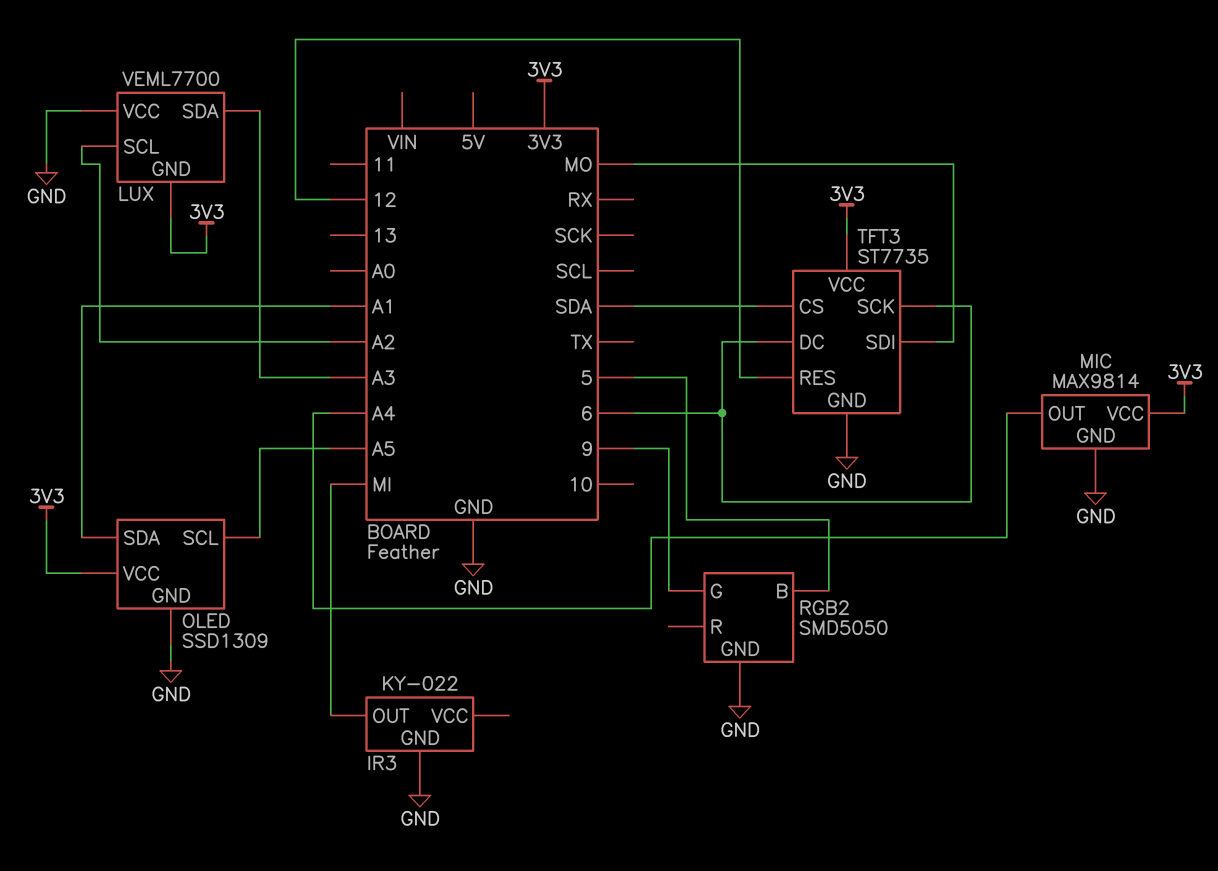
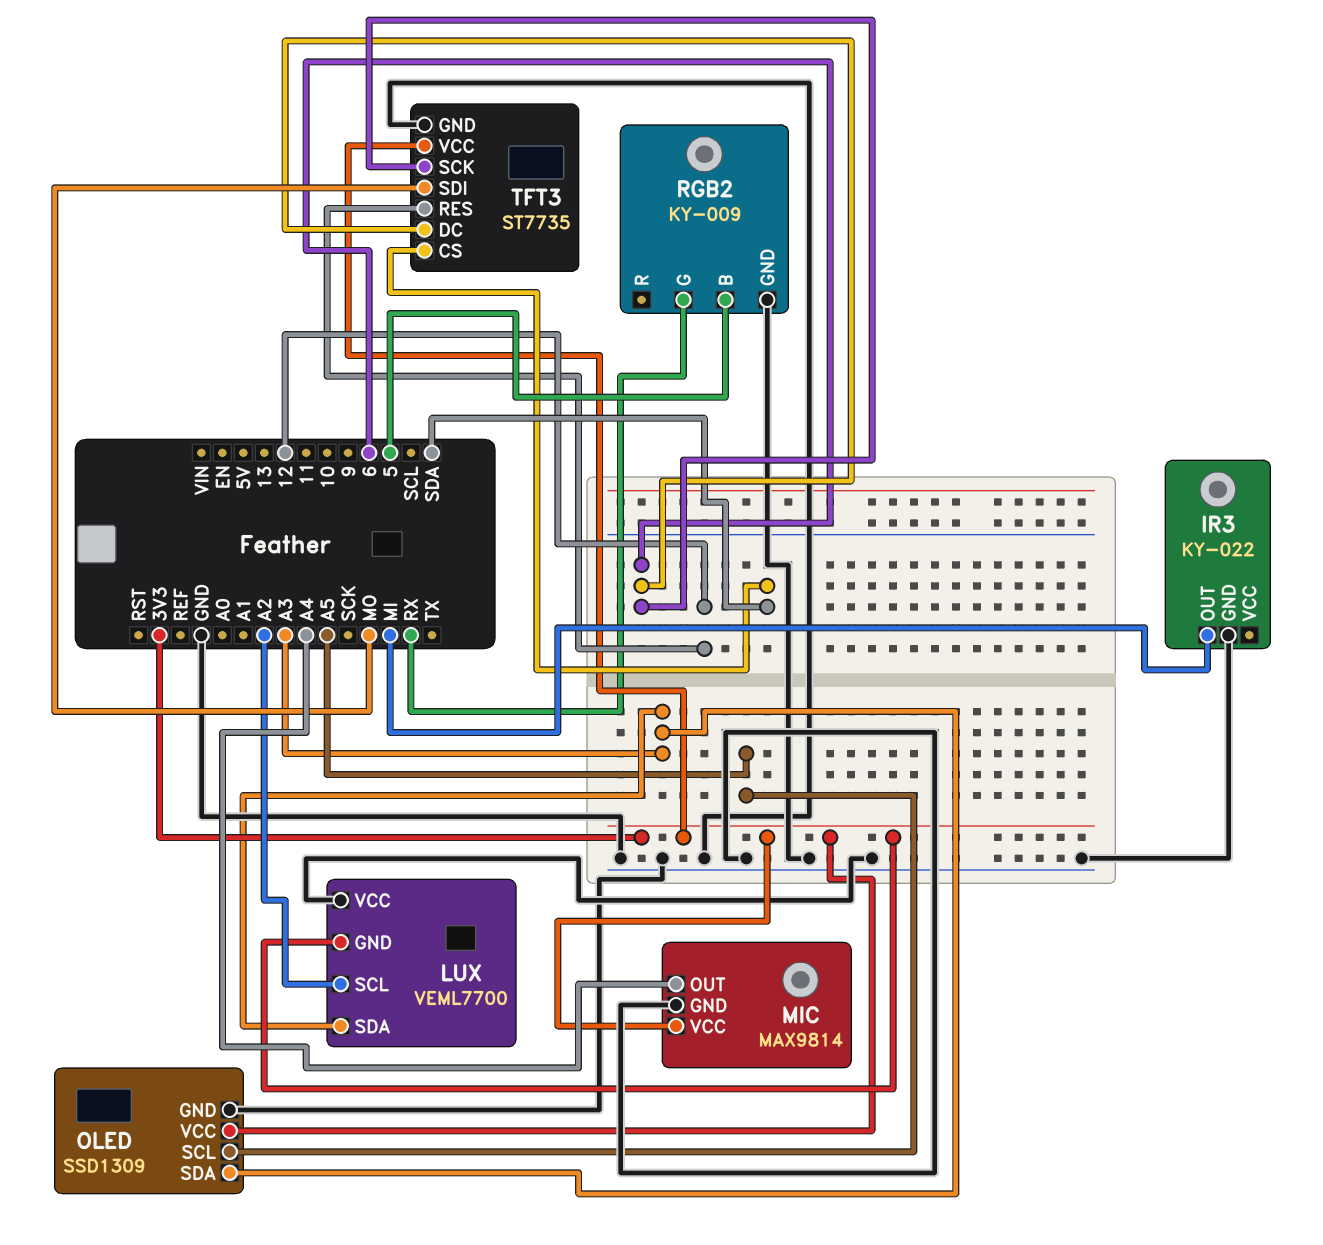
OLED pin SDA: A1 -> A3
RGB2: SMD5050 -> KY-009
RGB2 pin G: 9 -> RX

